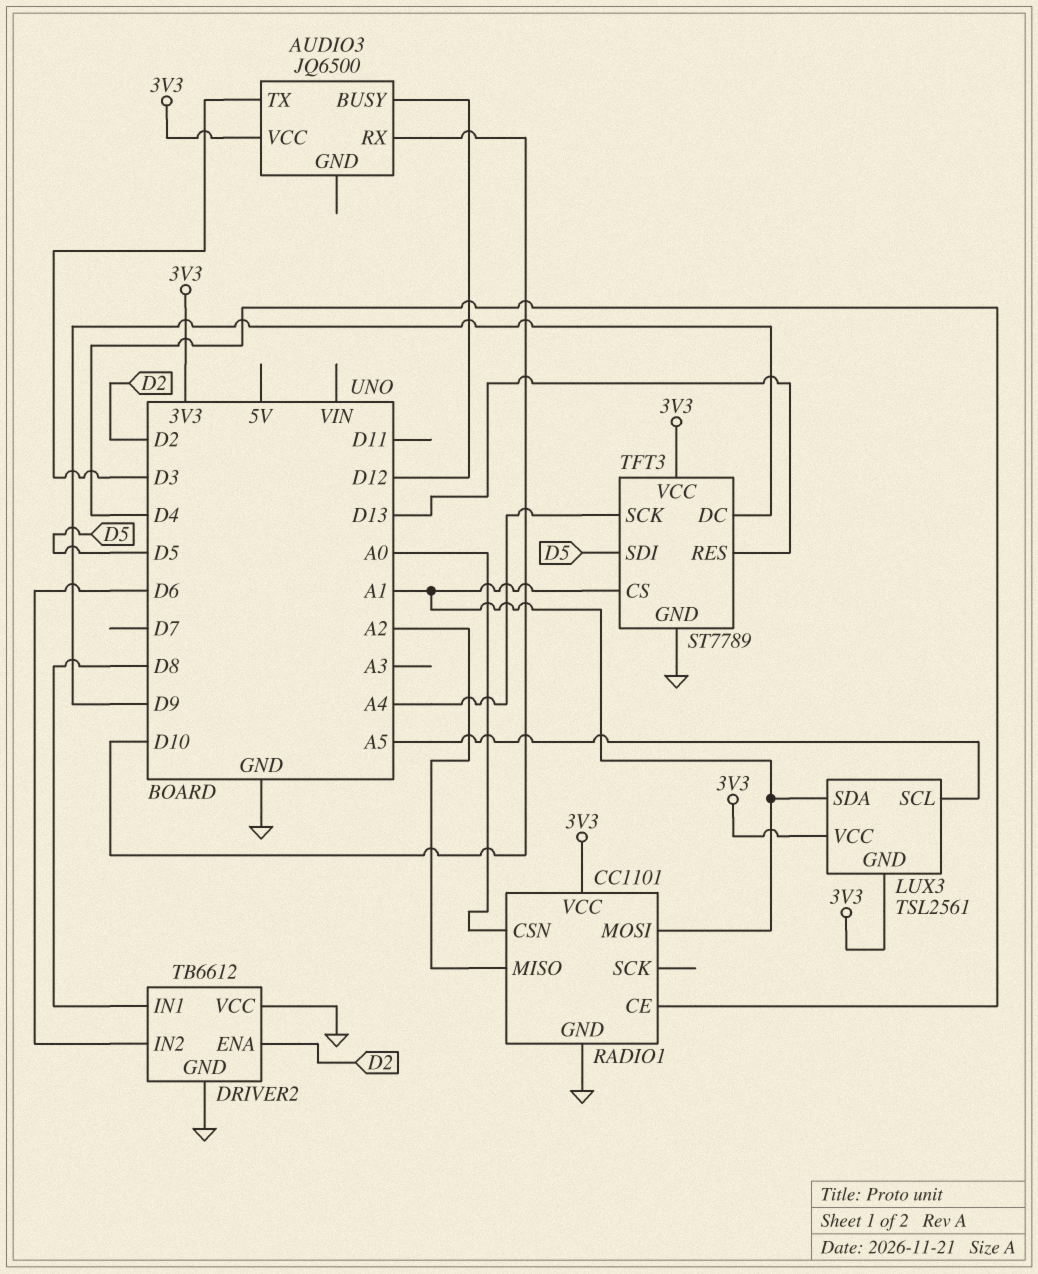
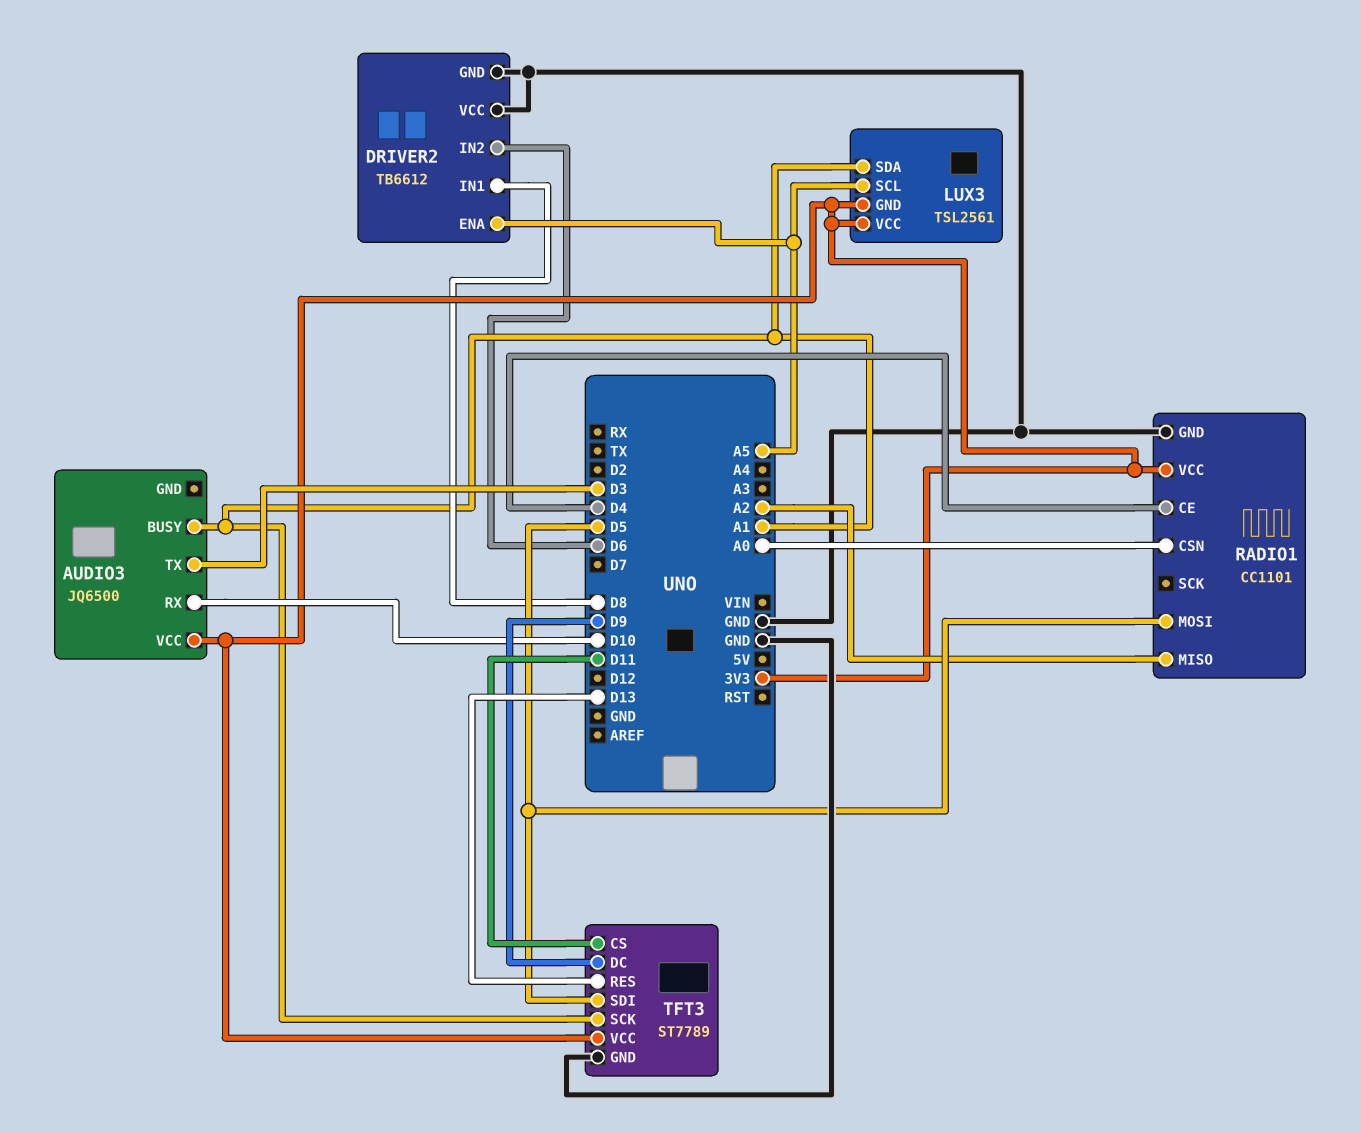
AUDIO3 pin BUSY: D12 -> A1
DRIVER2 pin ENA: D2 -> A5
RADIO1 pin MOSI: A1 -> D5
TFT3 pin CS: A1 -> D11
TFT3 pin SCK: A4 -> A1

